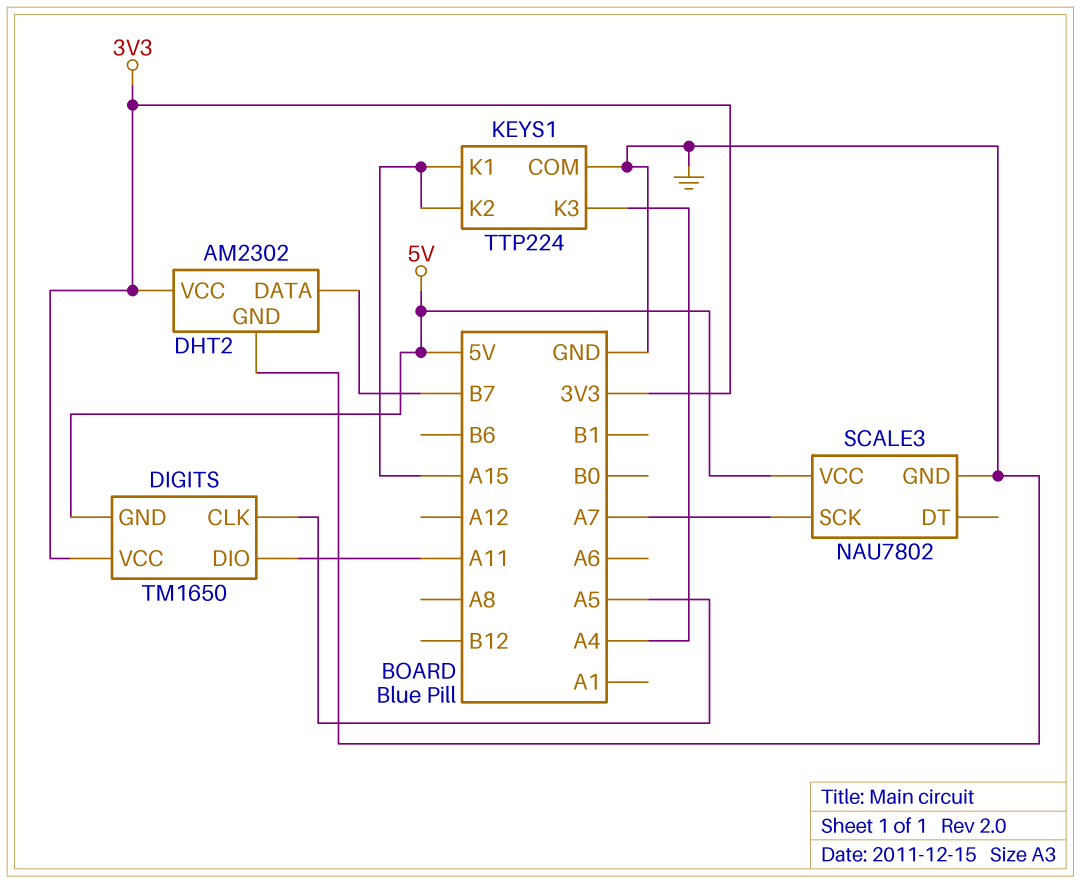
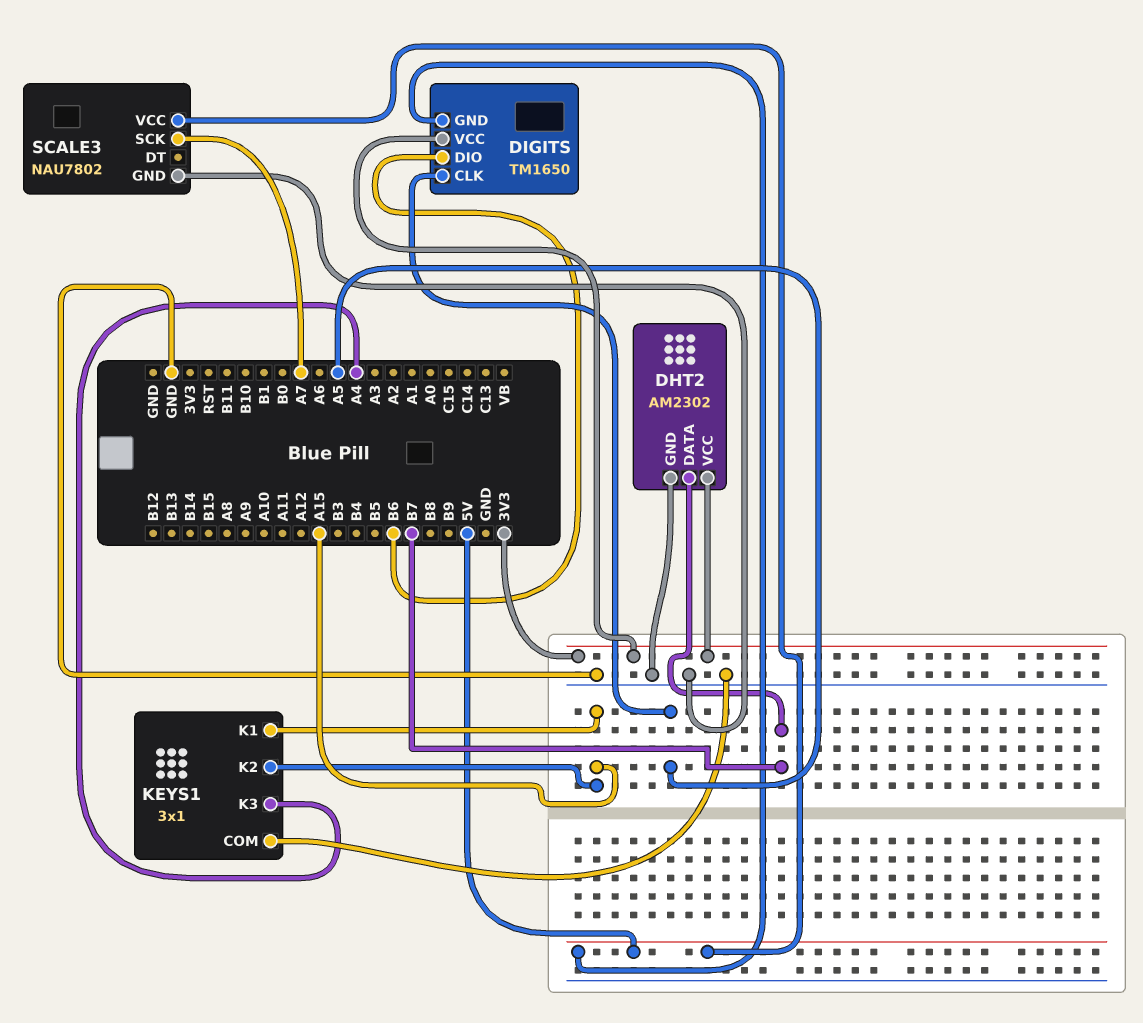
DIGITS pin DIO: A11 -> B6
KEYS1: TTP224 -> 3x1

